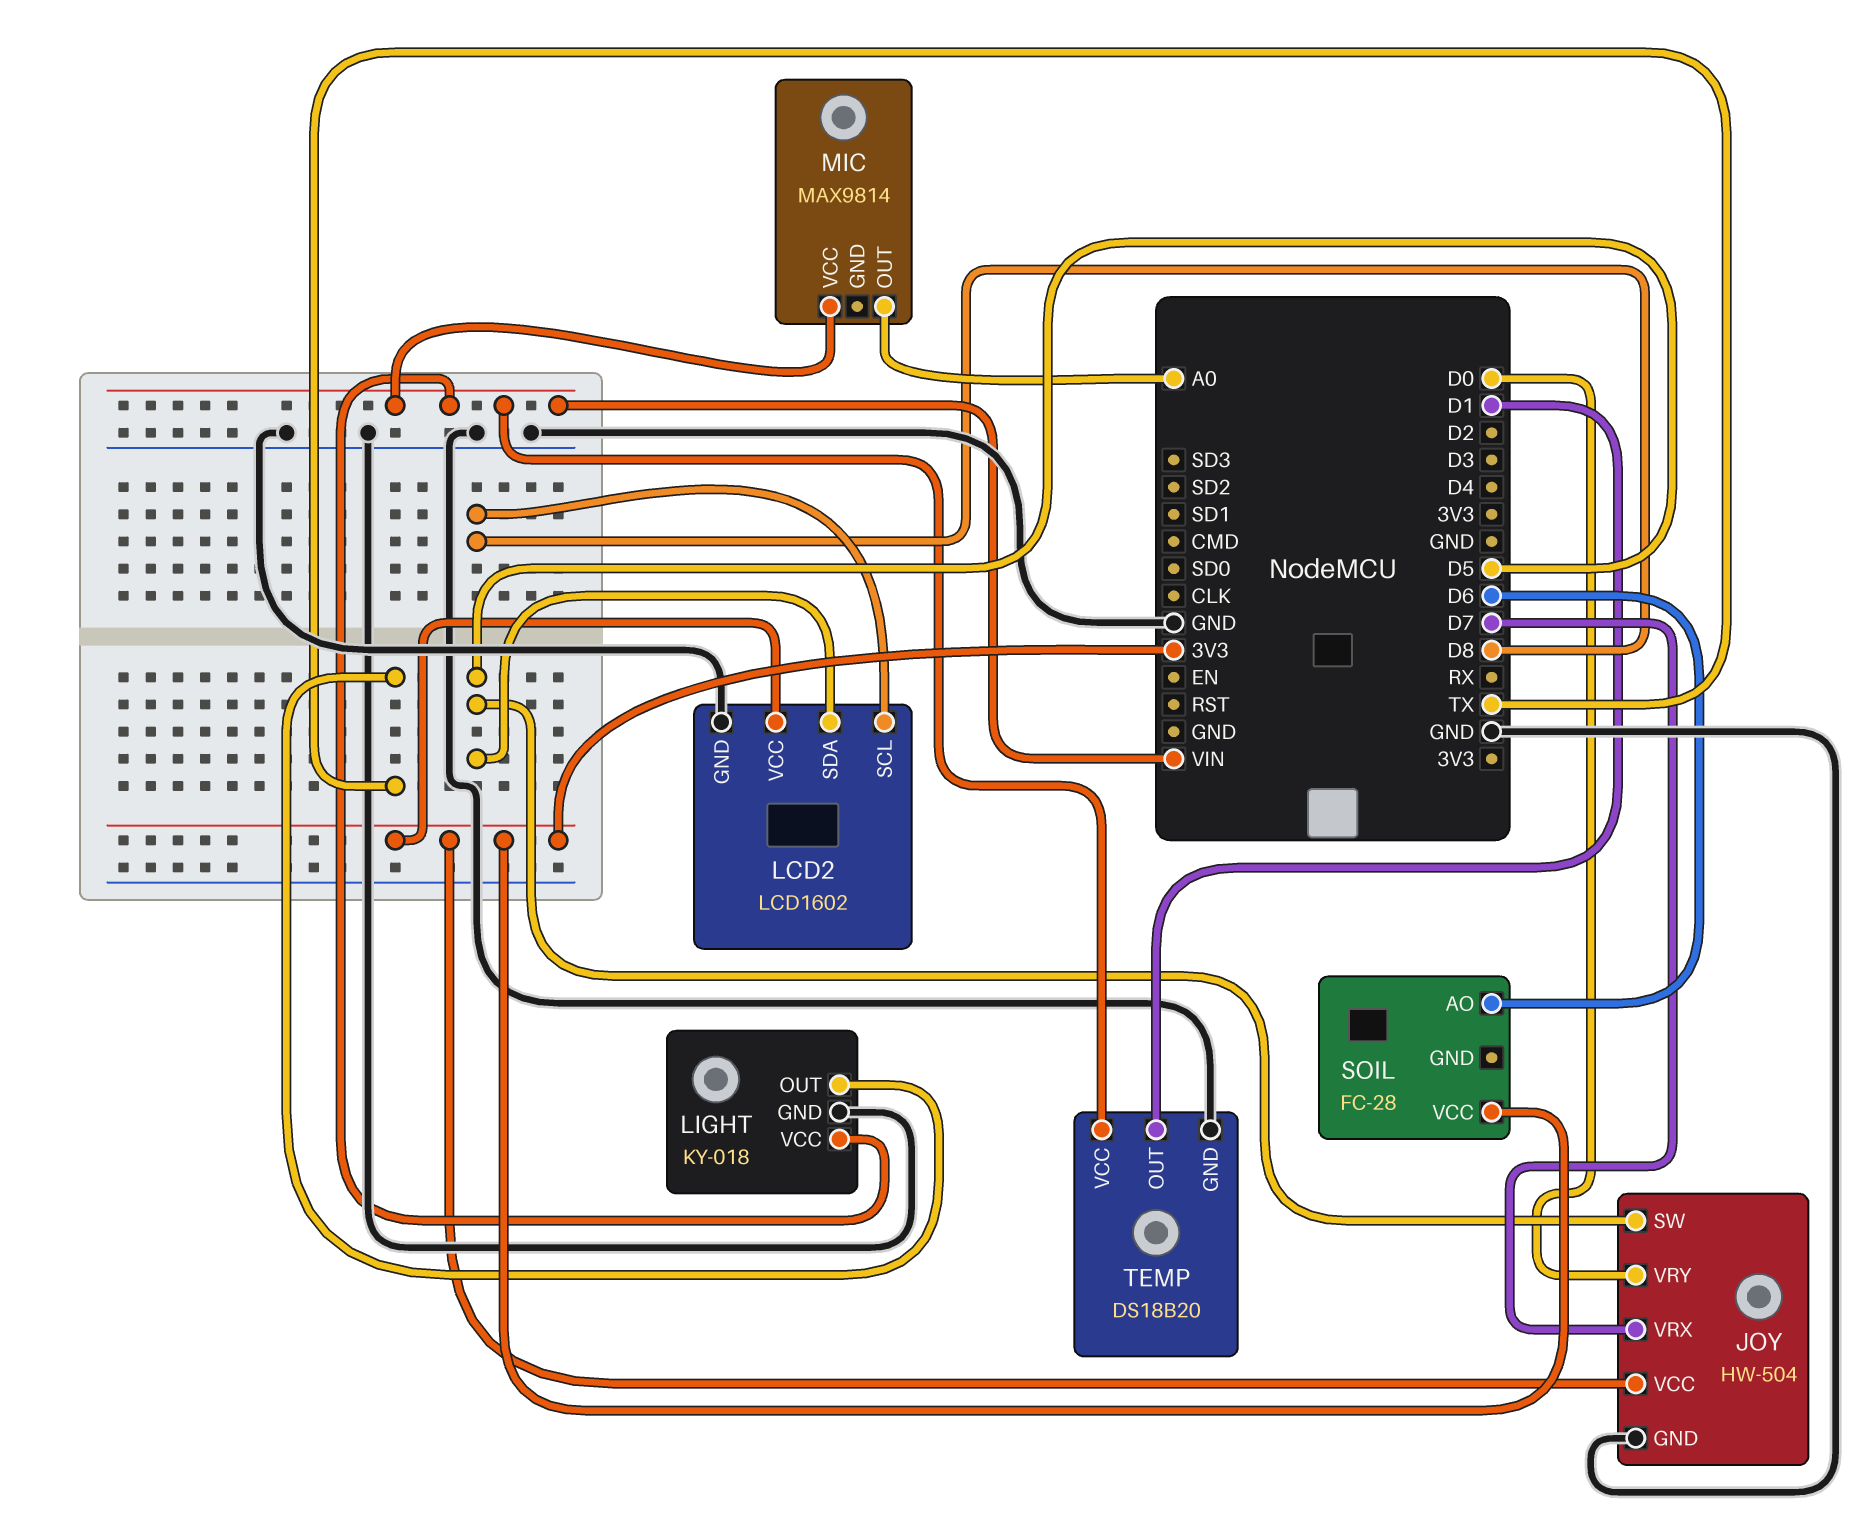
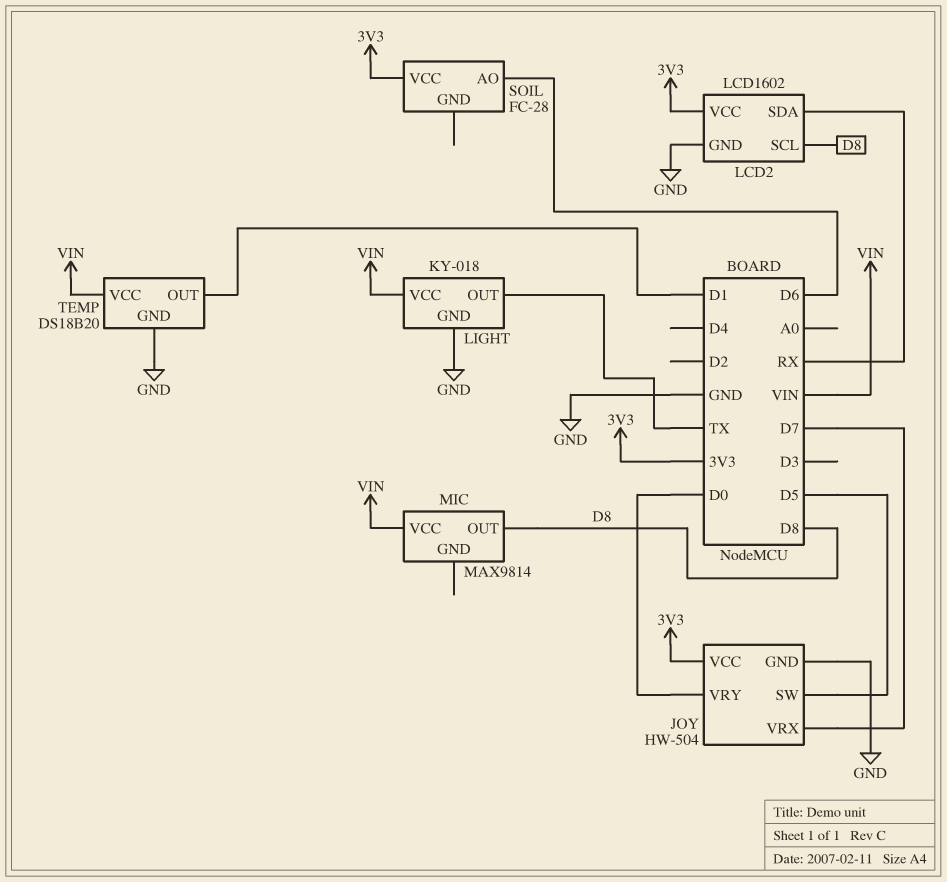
LCD2 pin SDA: D5 -> RX
MIC pin OUT: A0 -> D8

